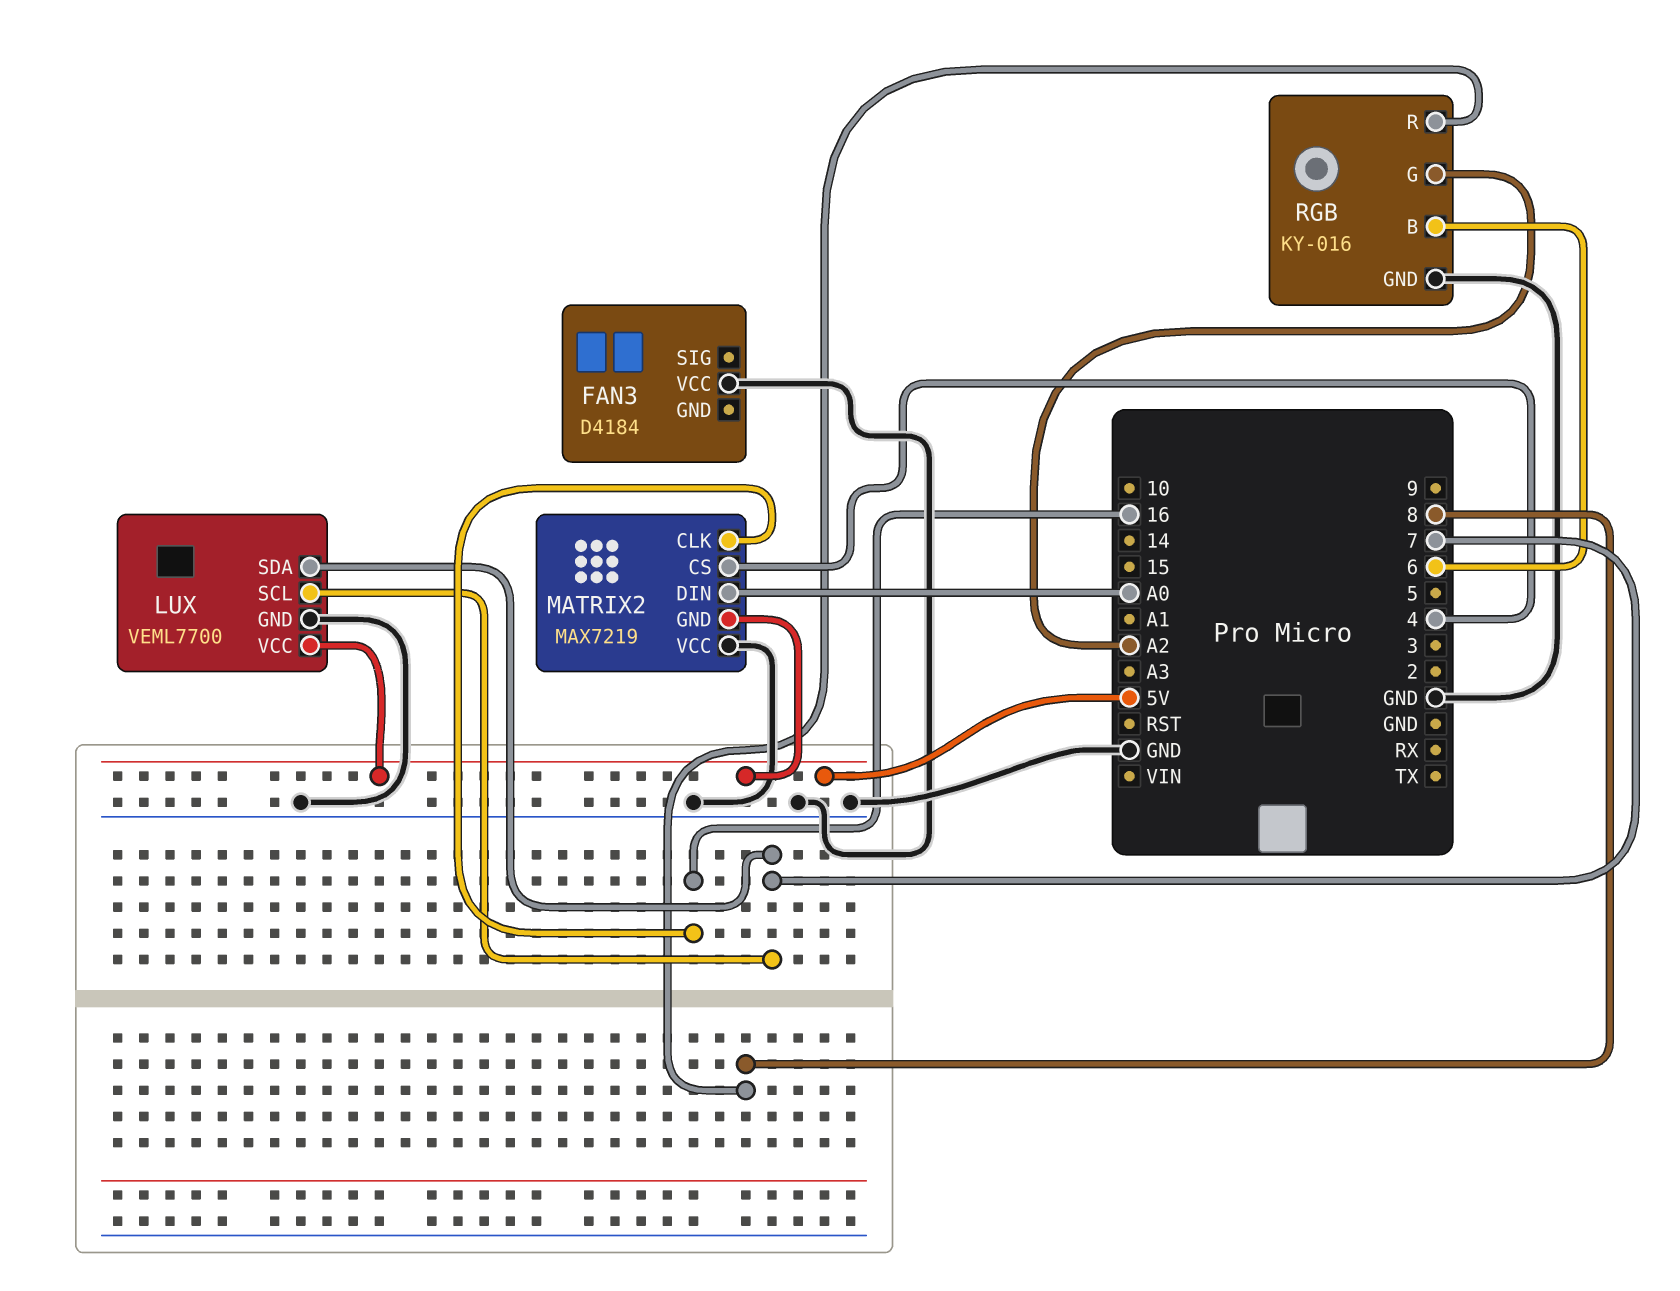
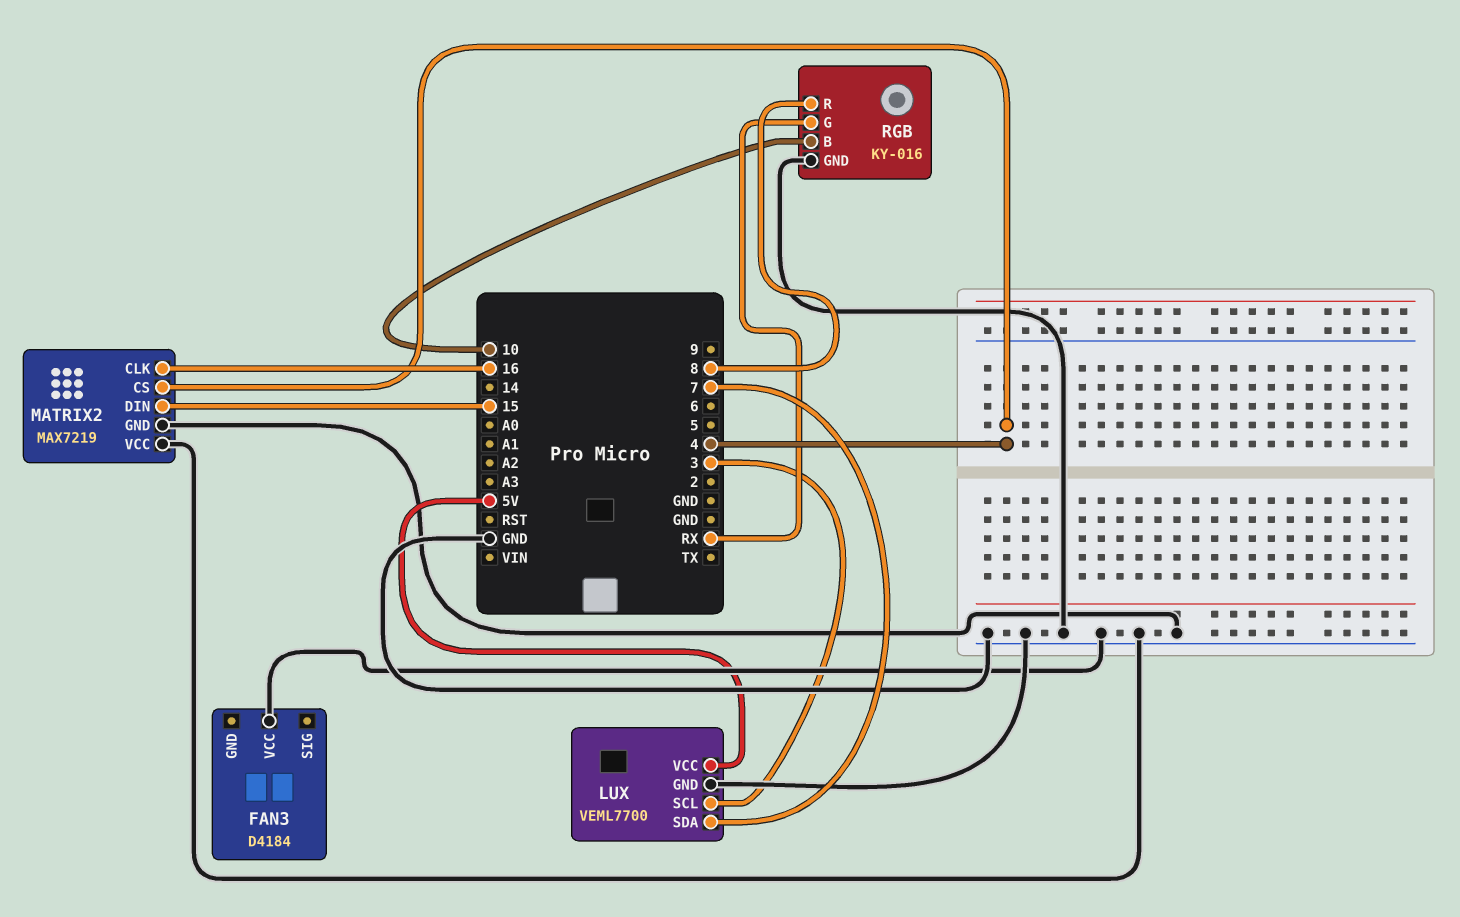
LUX pin SCL: 7 -> 3
MATRIX2 pin DIN: A0 -> 15
MATRIX2 pin GND: 5V -> GND
RGB pin B: 6 -> 10
RGB pin G: A2 -> RX

